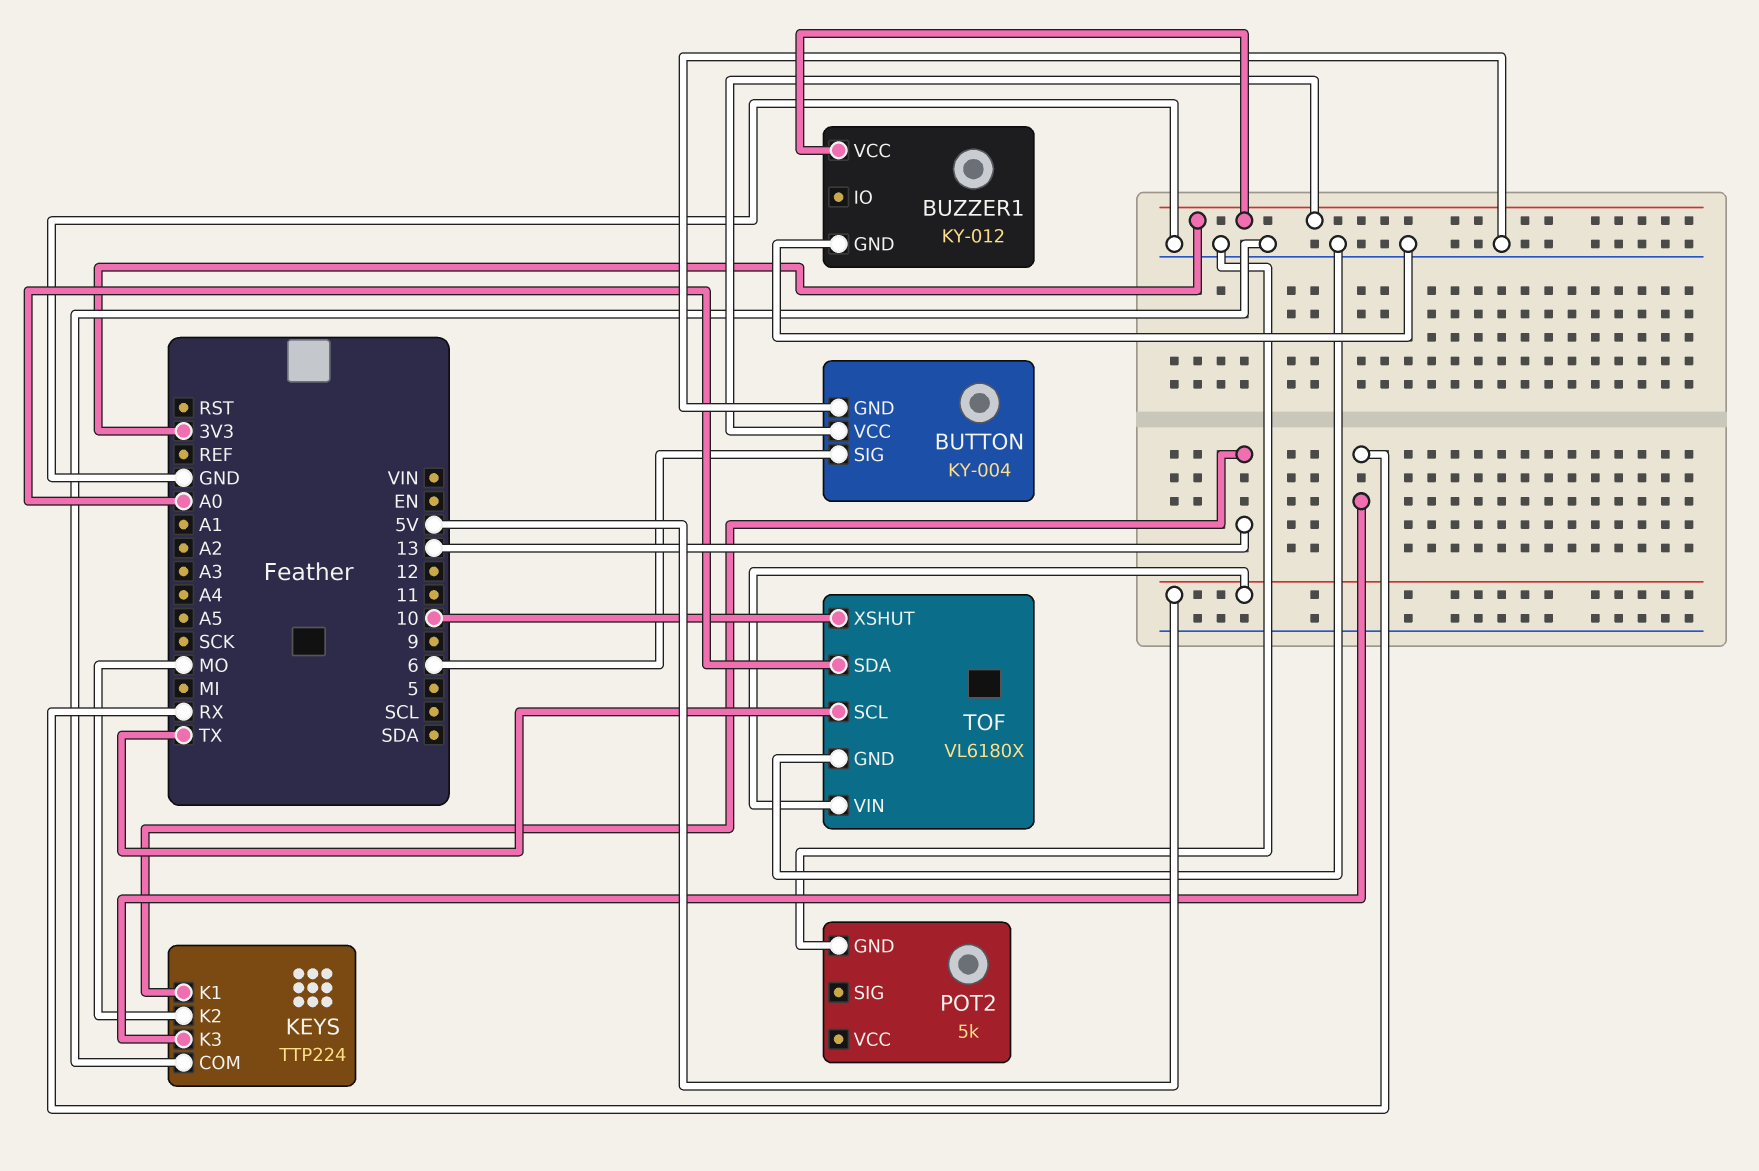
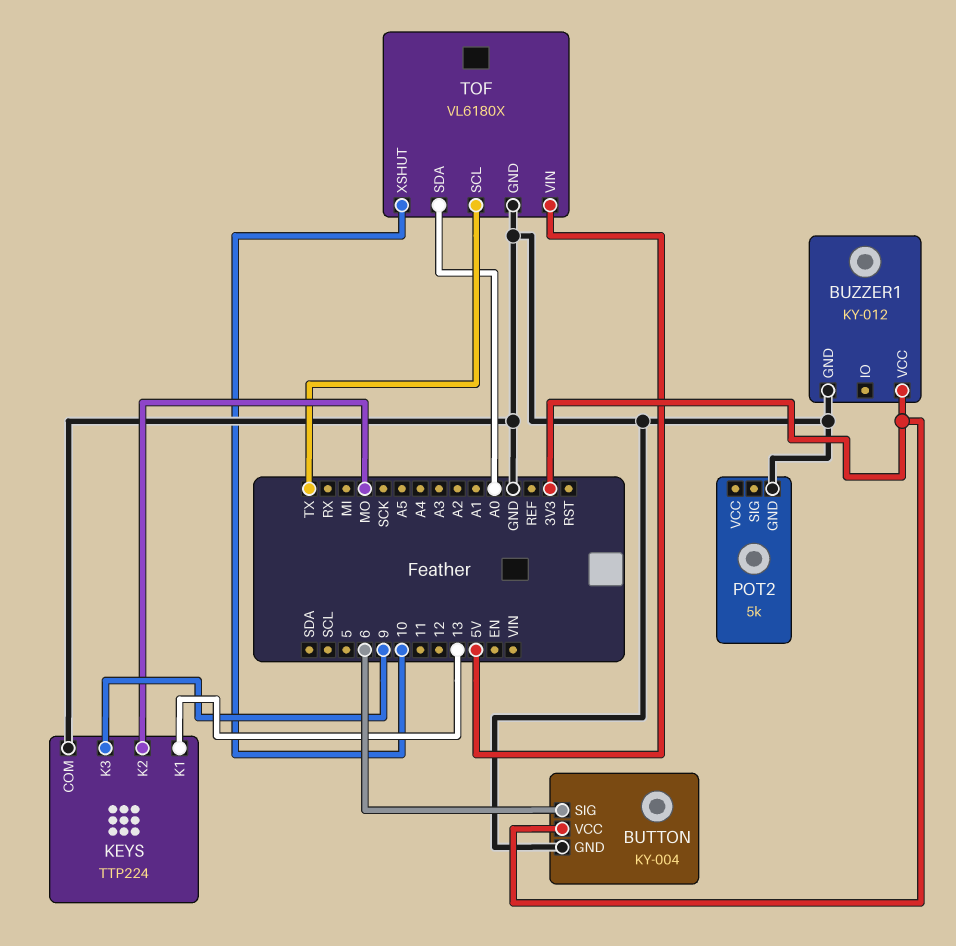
KEYS pin K3: RX -> 9

